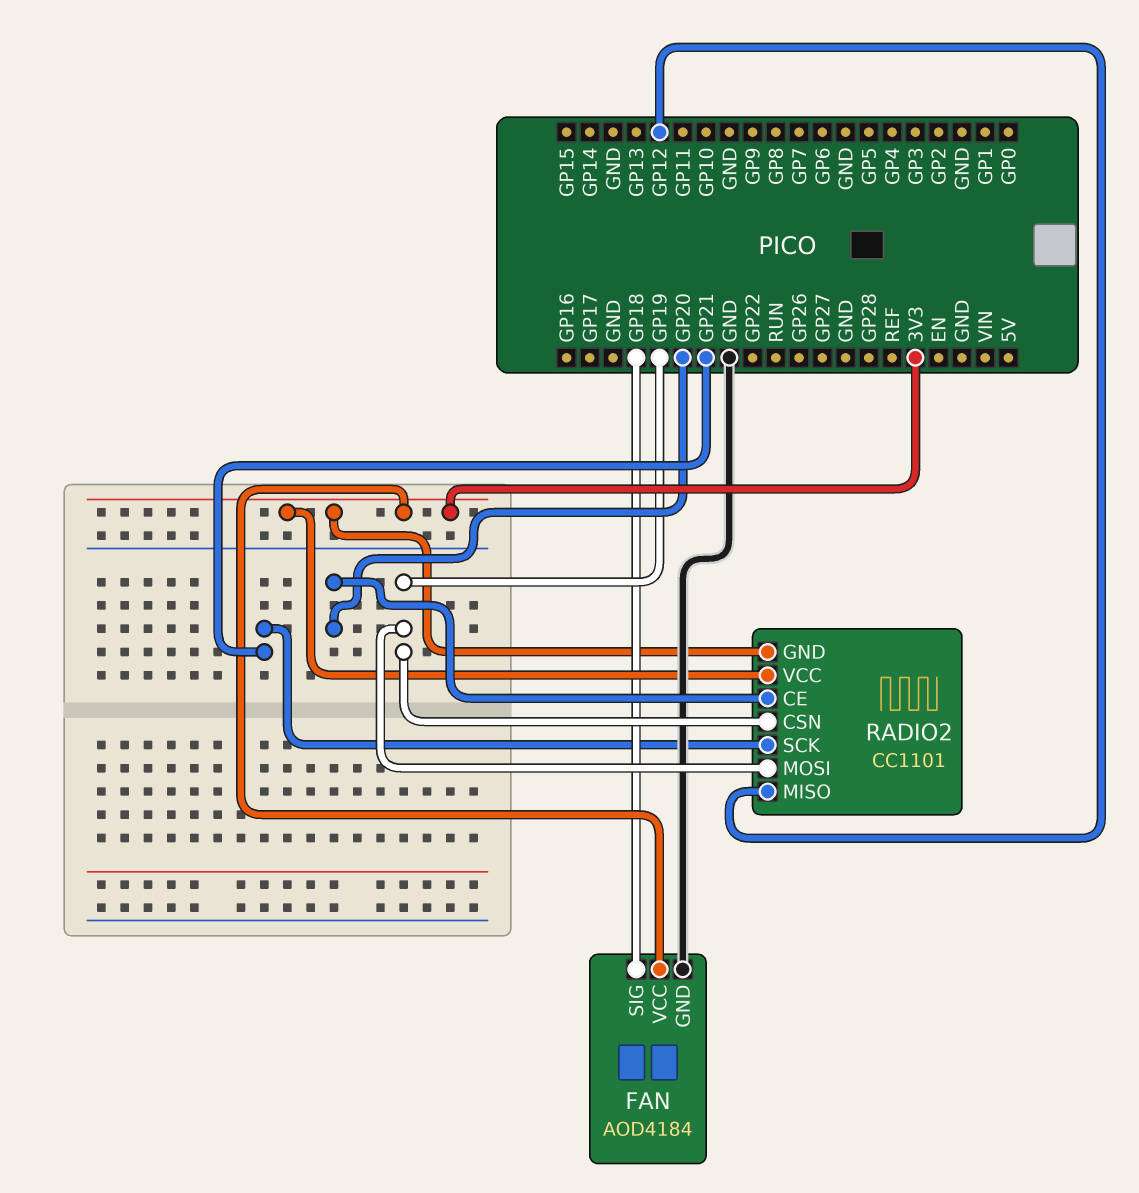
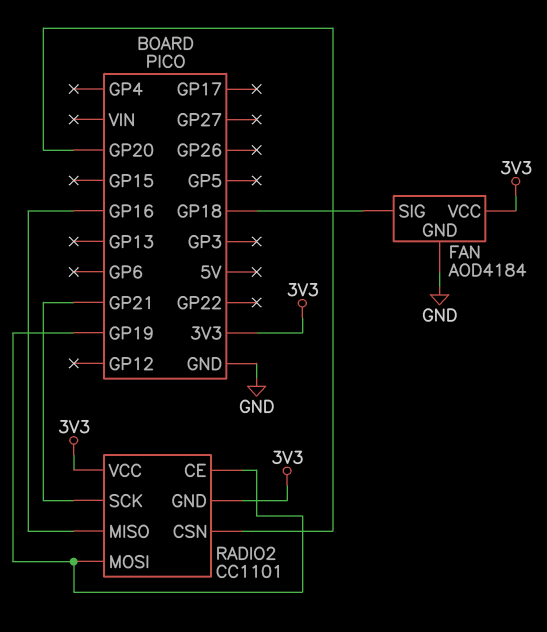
RADIO2 pin CE: GP20 -> GP19
RADIO2 pin CSN: GP19 -> GP20
RADIO2 pin MISO: GP12 -> GP16

